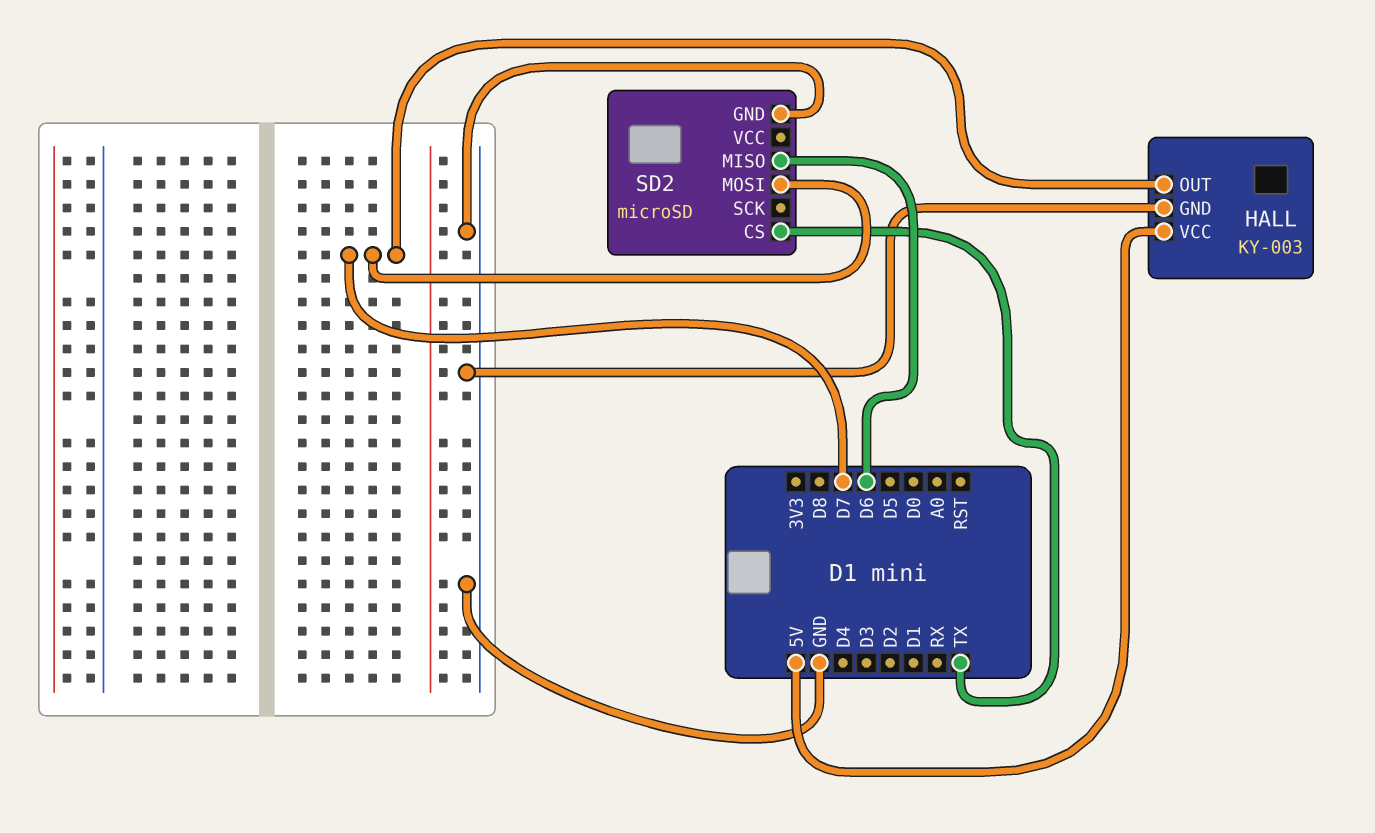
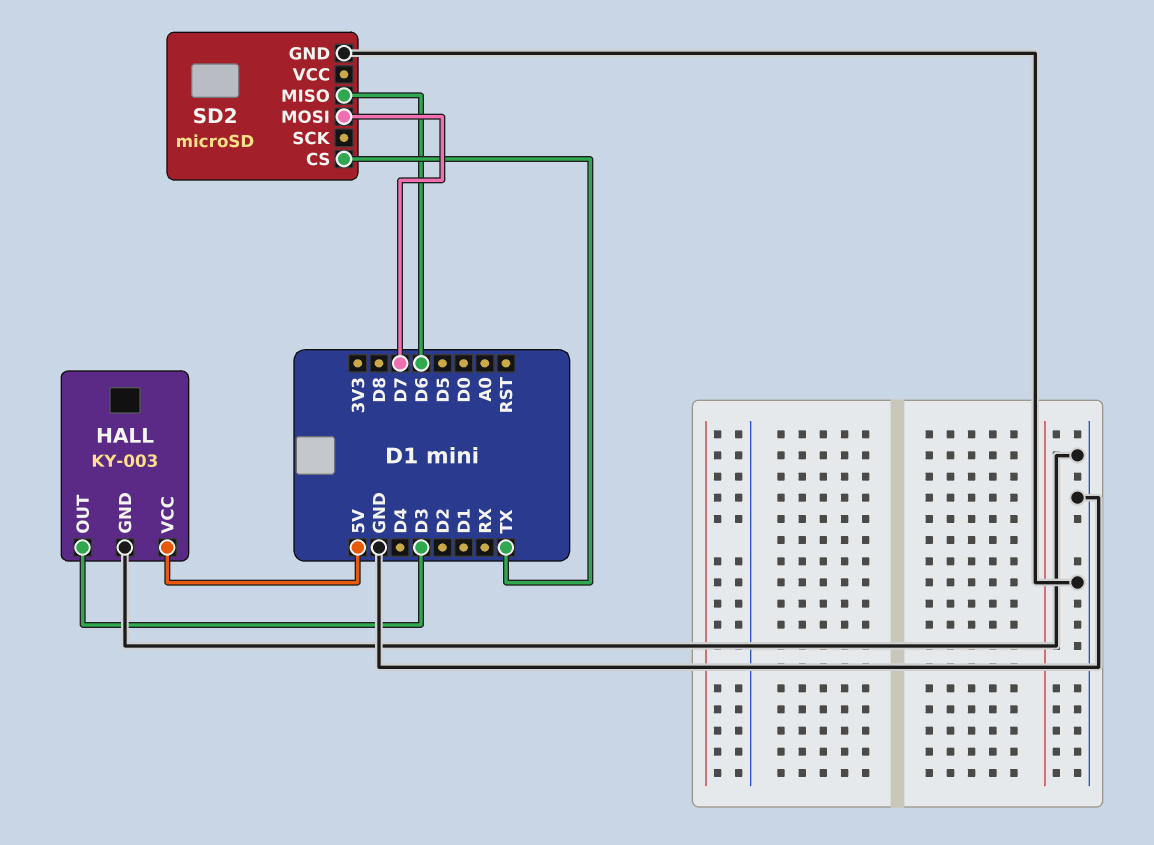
HALL pin OUT: D7 -> D3

